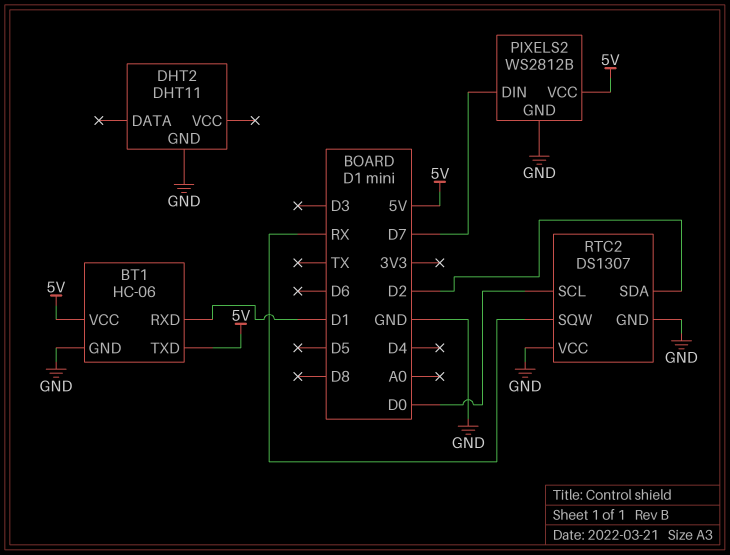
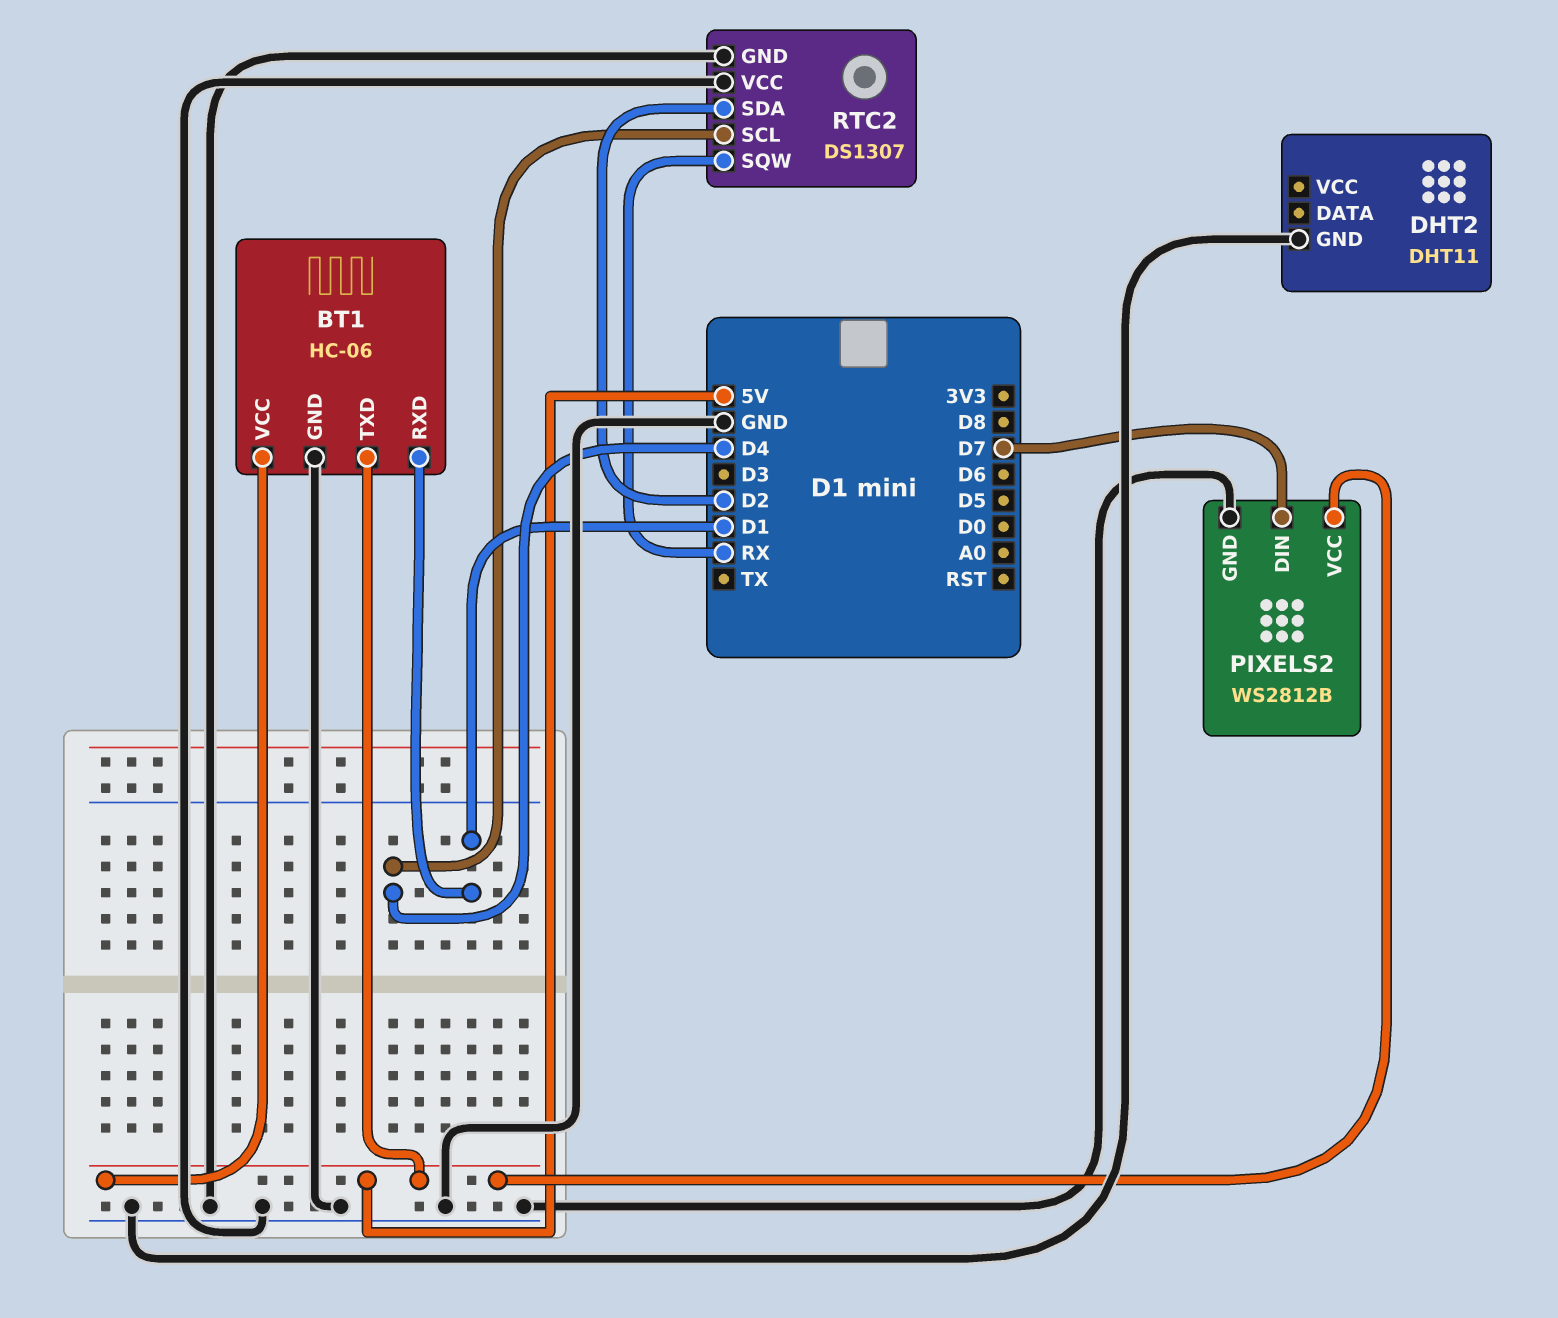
RTC2 pin SCL: D0 -> D4

